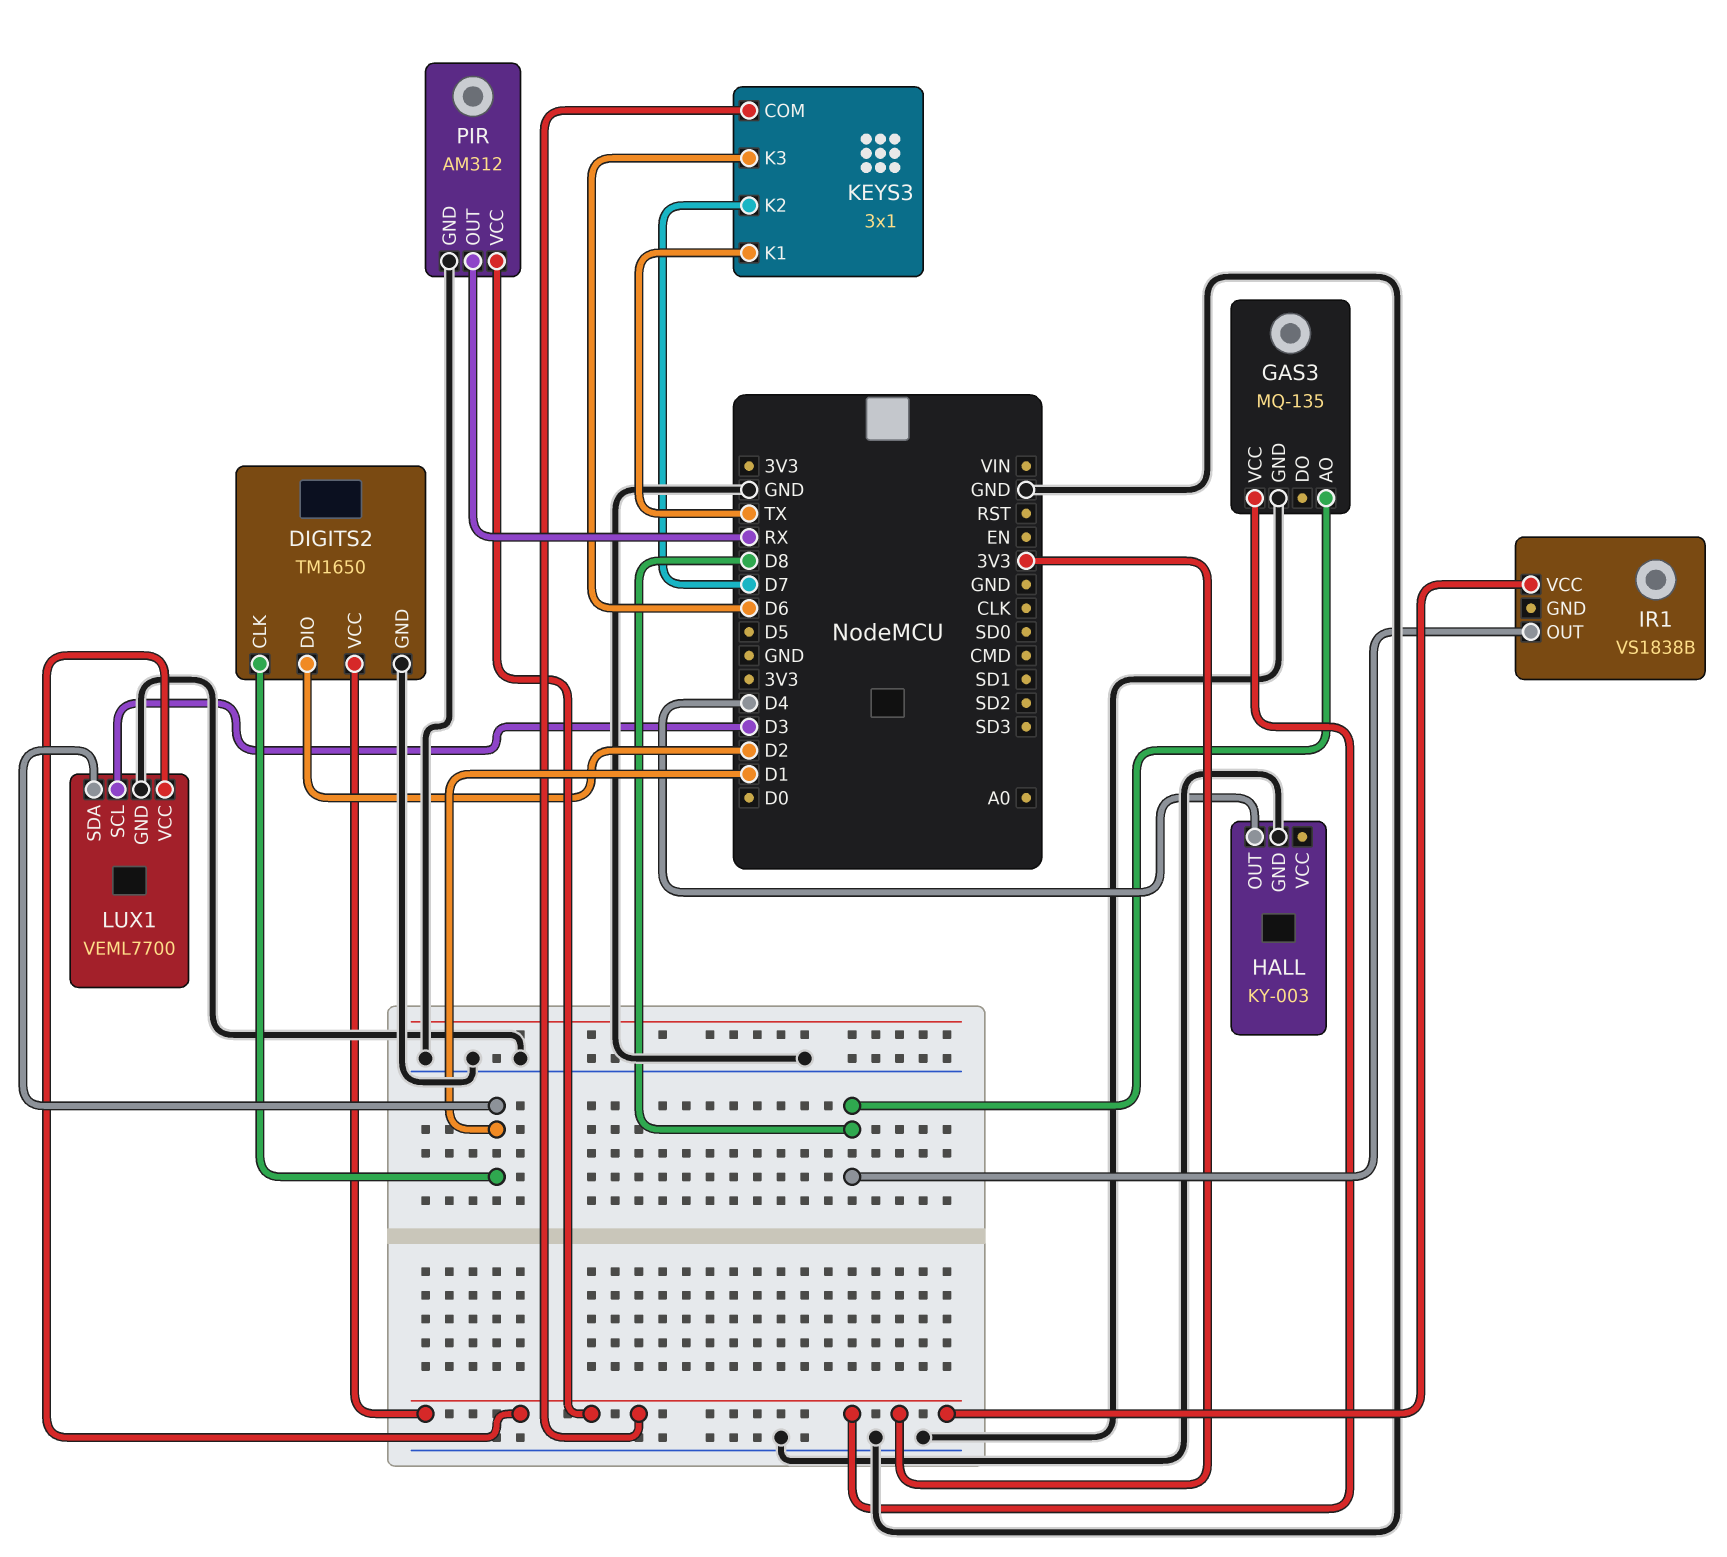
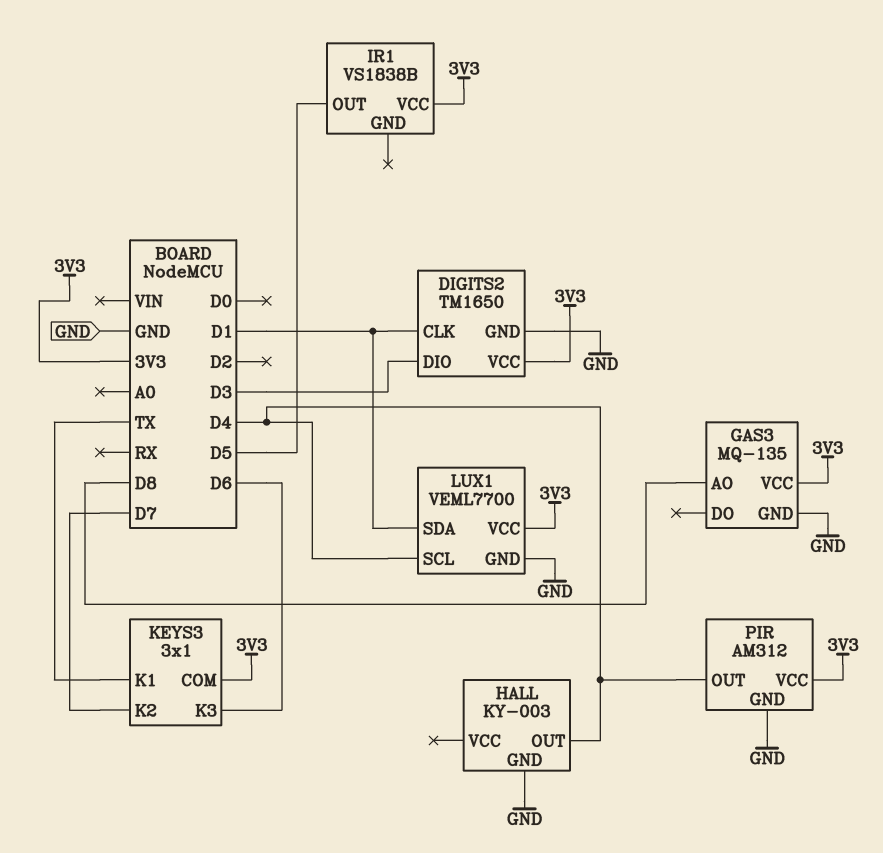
DIGITS2 pin DIO: D2 -> D3
IR1 pin OUT: D8 -> D5
LUX1 pin SCL: D3 -> D4
PIR pin OUT: RX -> D4

